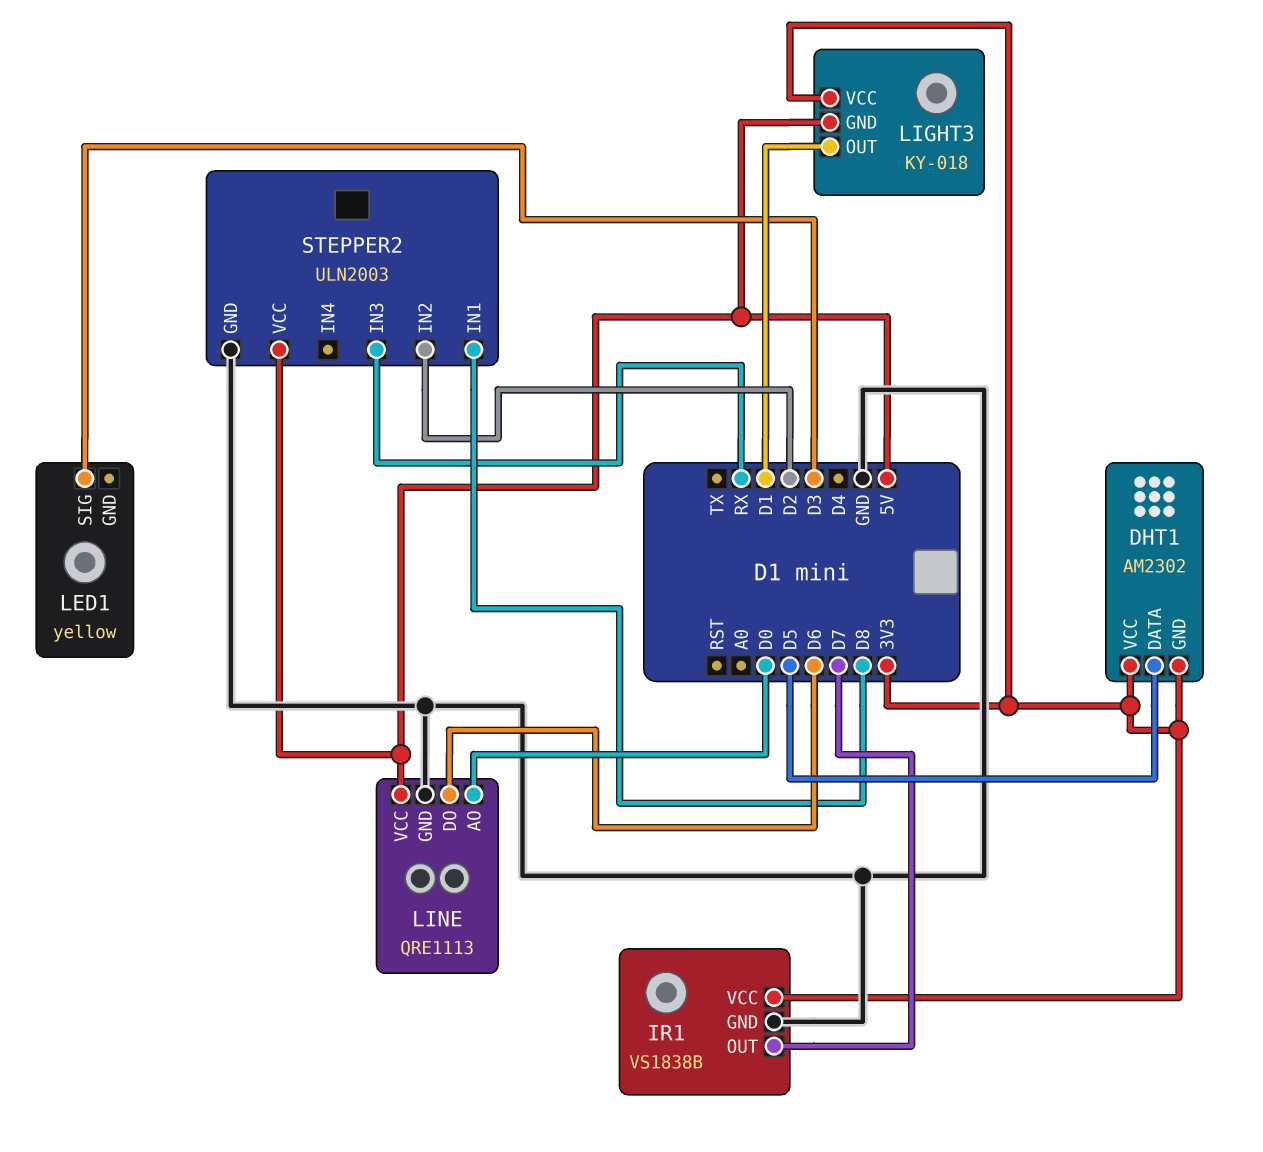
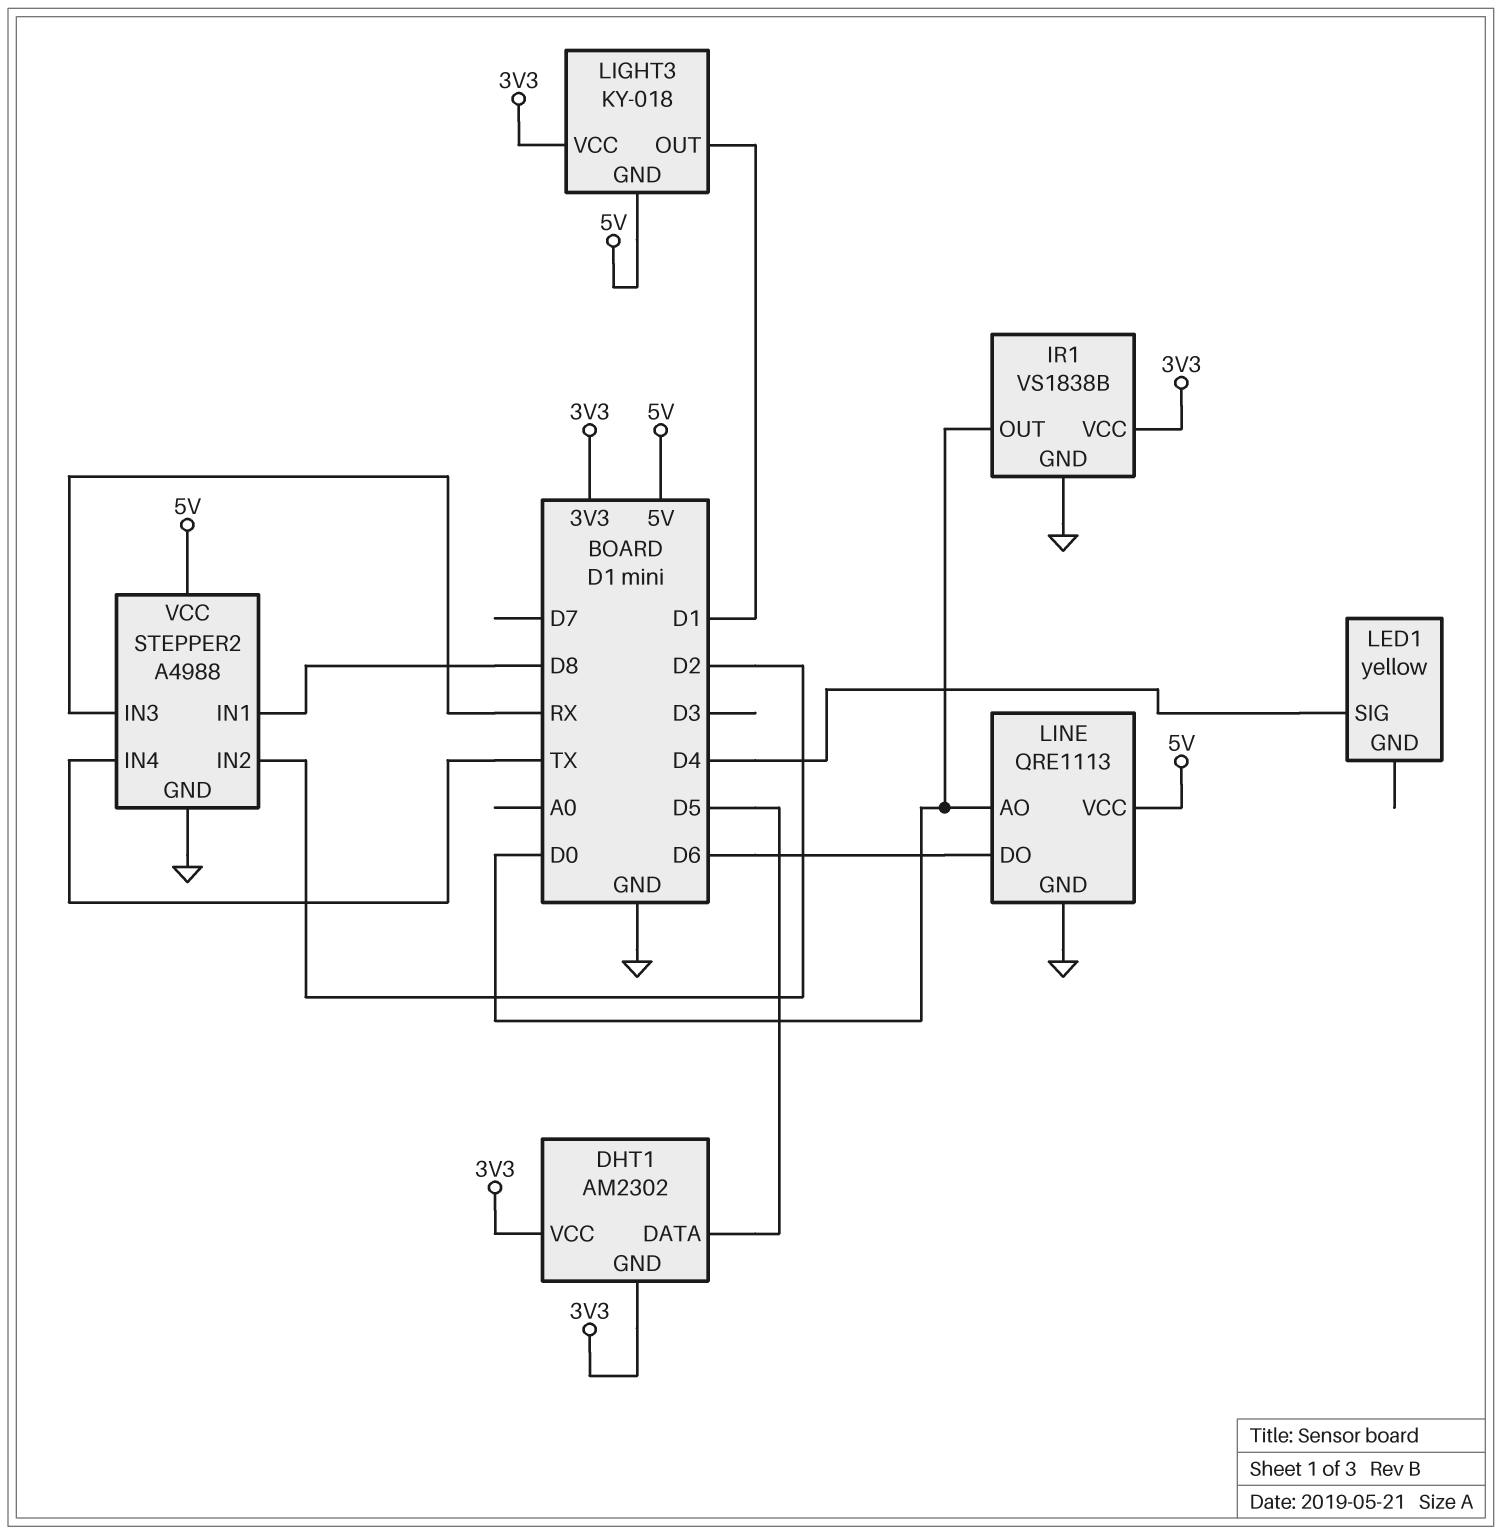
IR1 pin OUT: D7 -> D0
LED1 pin SIG: D3 -> D4
STEPPER2: ULN2003 -> A4988
STEPPER2 pin IN4: none -> TX

